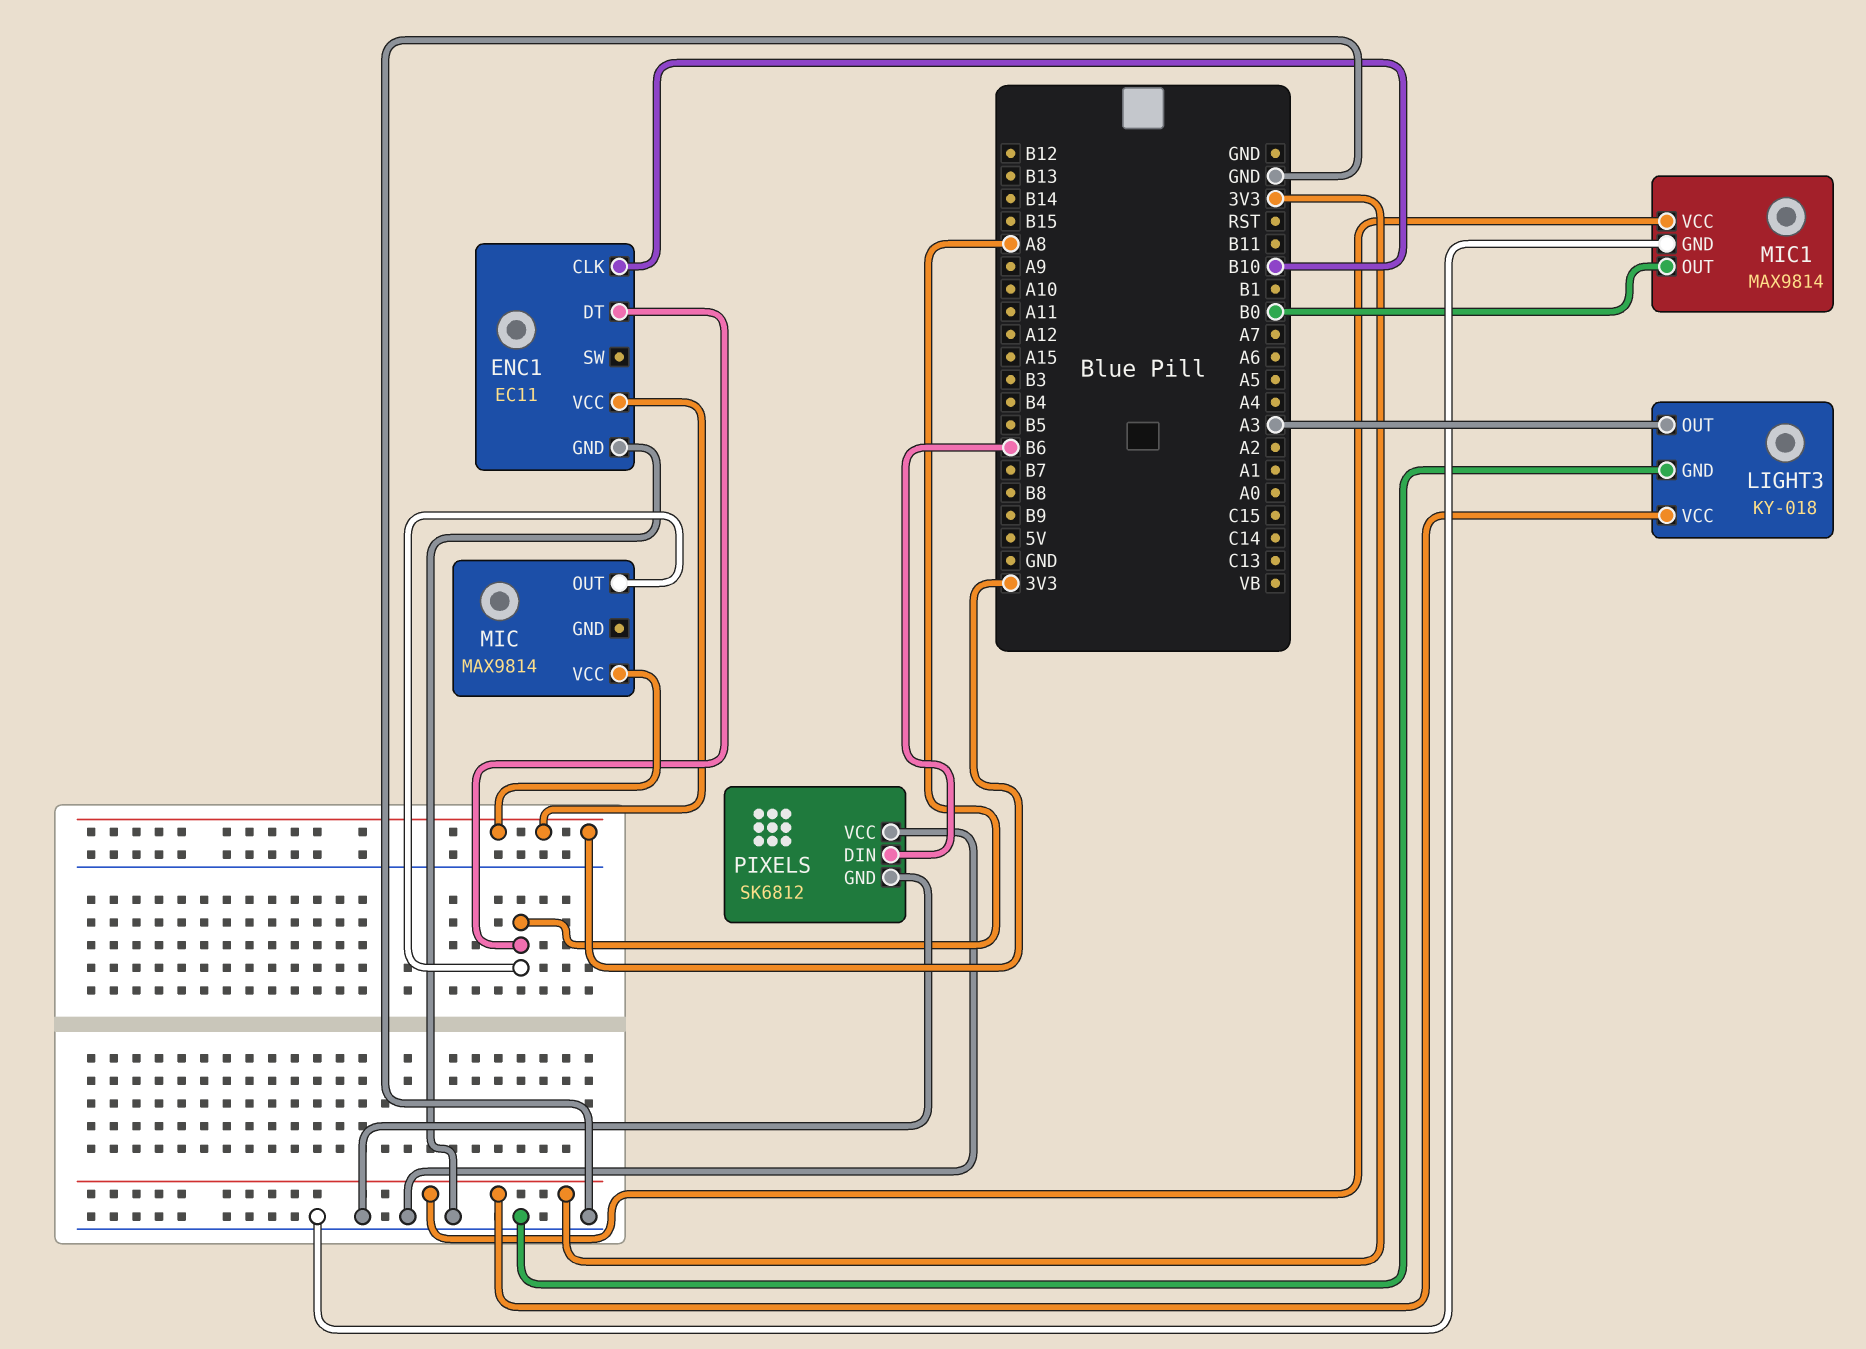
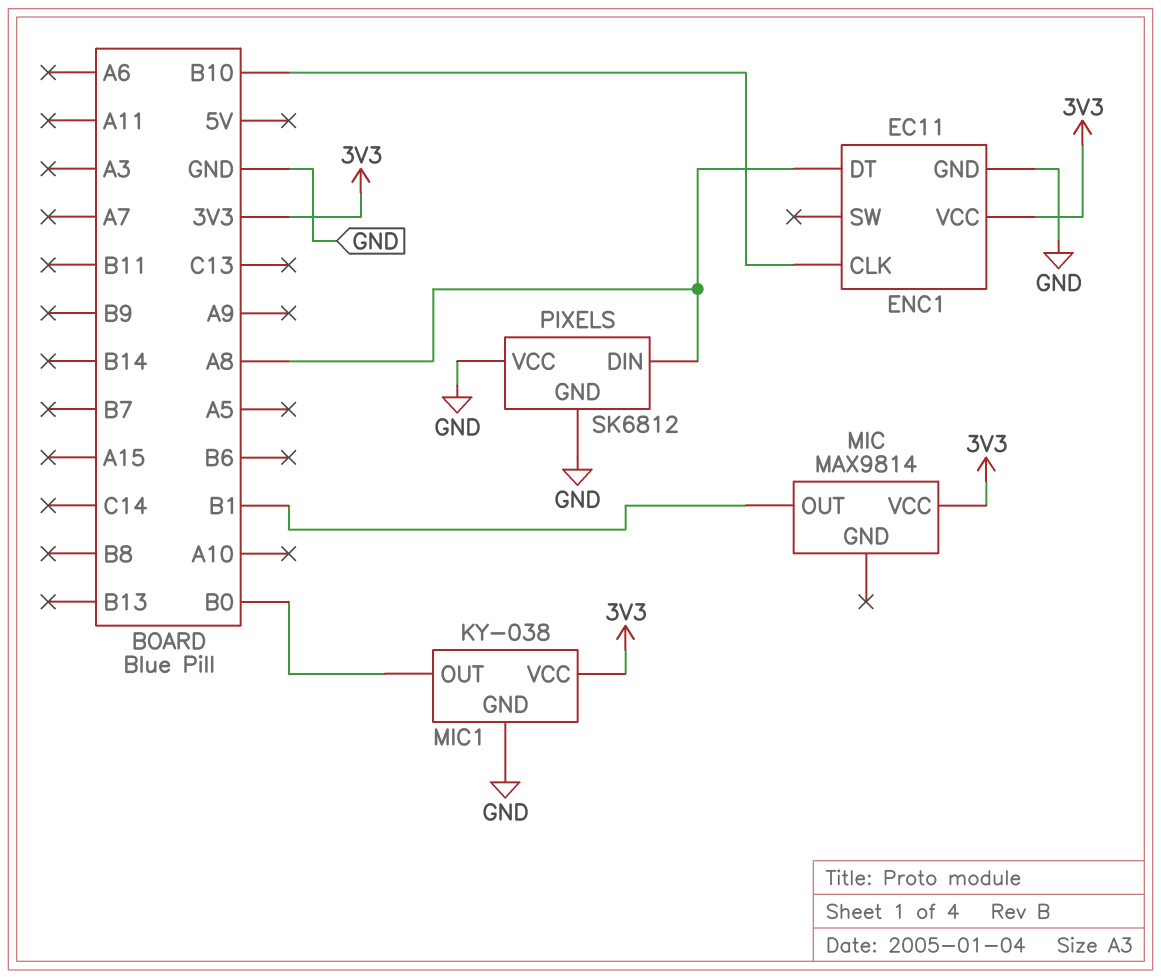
LIGHT3: KY-018 -> none
LIGHT3 pin GND: GND -> none
LIGHT3 pin OUT: A3 -> none
LIGHT3 pin VCC: 3V3 -> none
MIC pin OUT: A8 -> B1
MIC1: MAX9814 -> KY-038
PIXELS pin DIN: B6 -> A8

